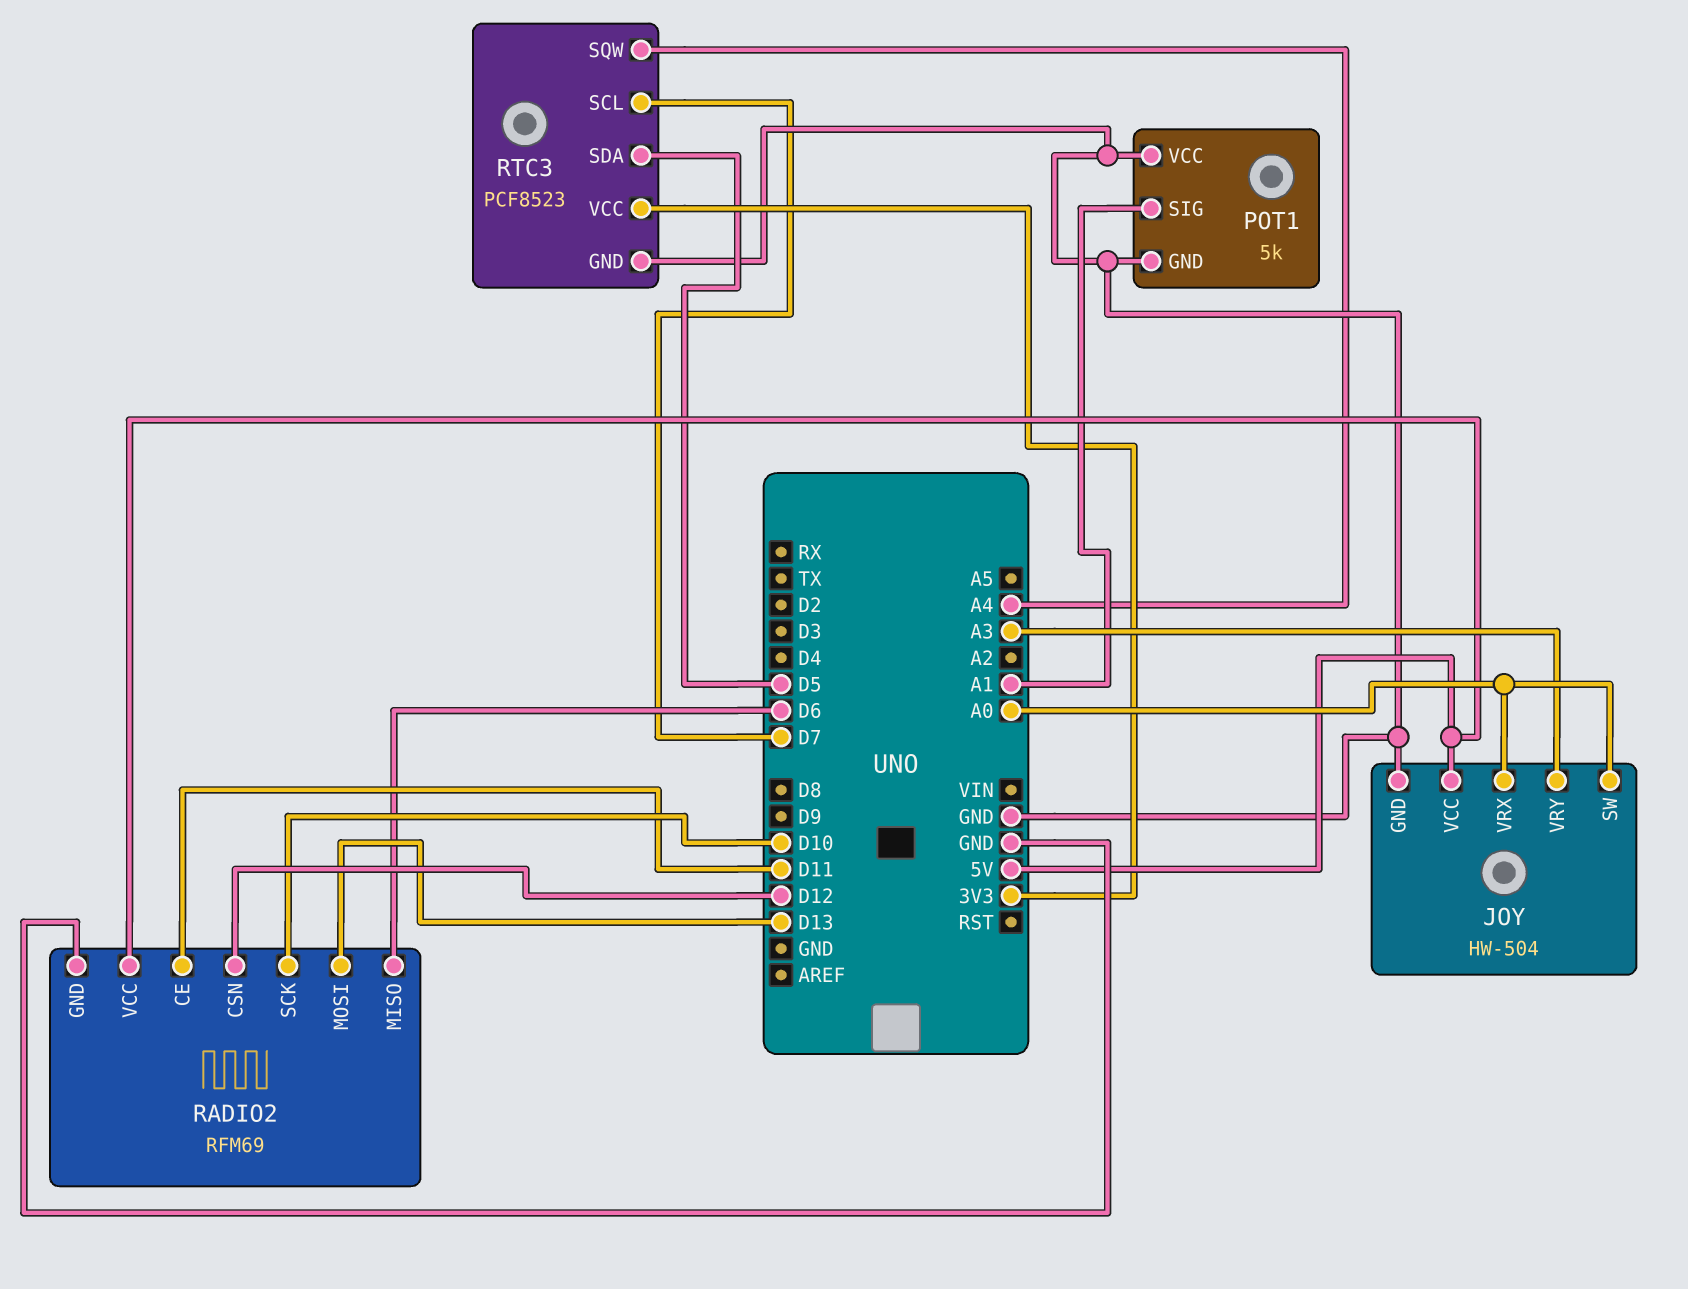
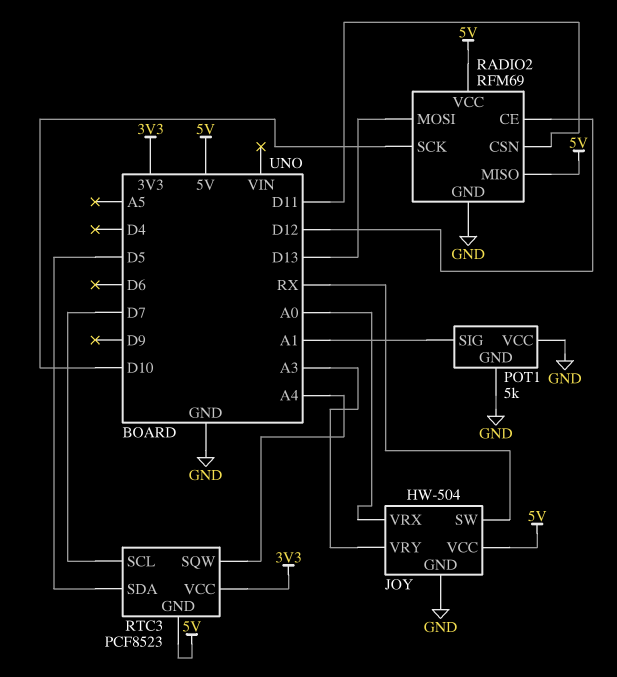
JOY pin SW: A0 -> RX
RADIO2 pin CE: D11 -> D12
RADIO2 pin CSN: D12 -> D11
RADIO2 pin MISO: D6 -> 5V
RTC3 pin GND: GND -> 5V

